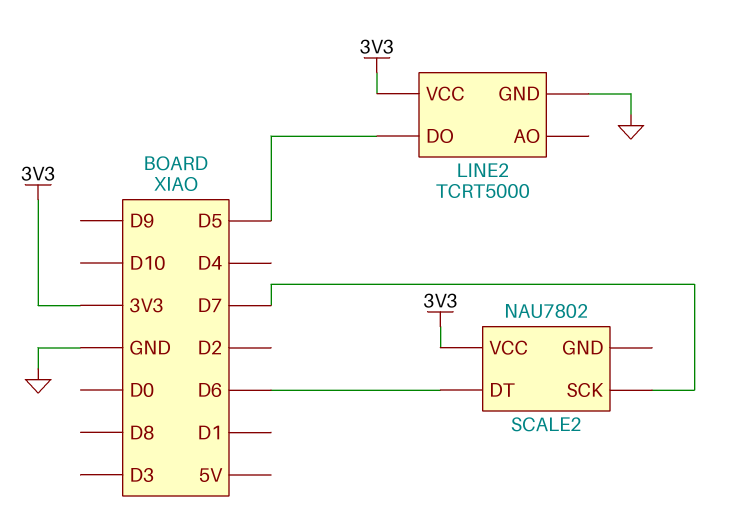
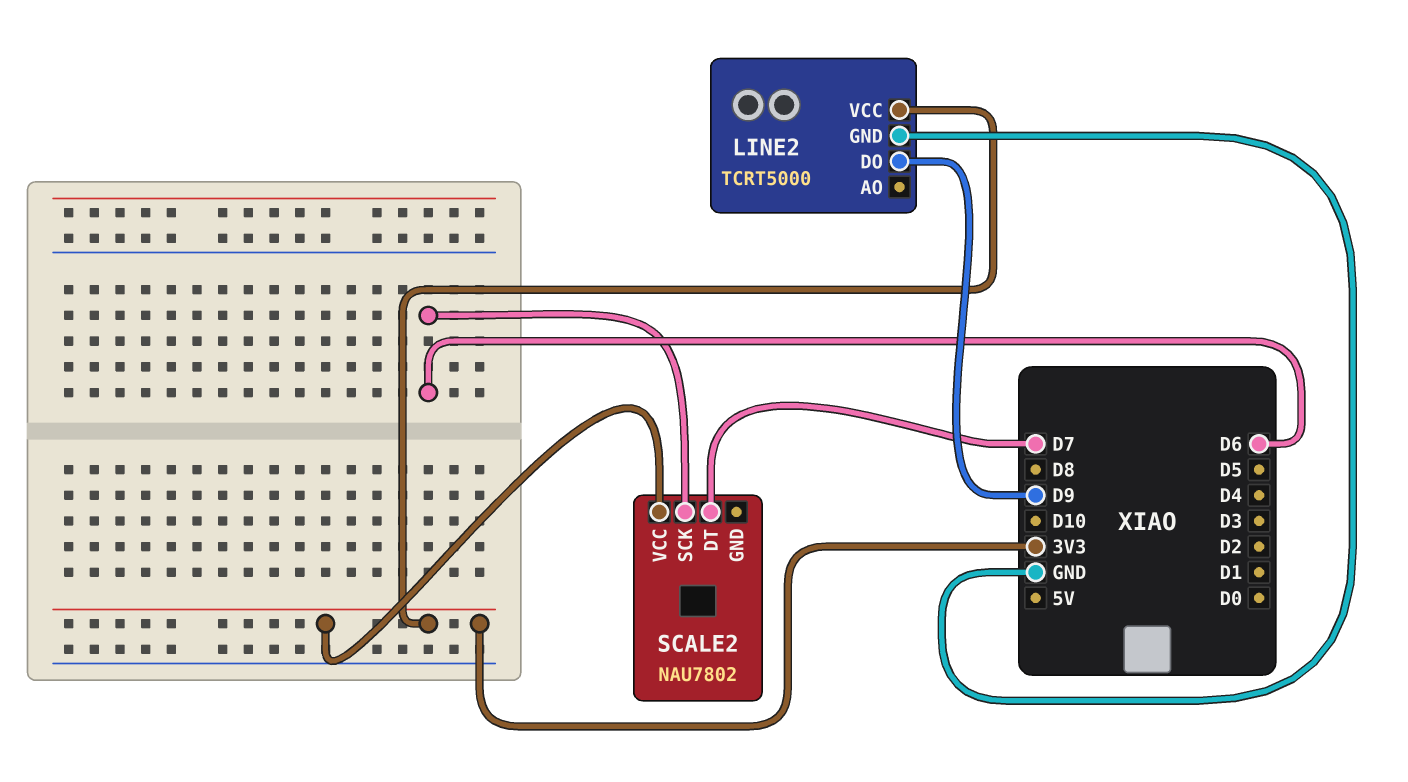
LINE2 pin DO: D5 -> D9
SCALE2 pin DT: D6 -> D7
SCALE2 pin SCK: D7 -> D6

